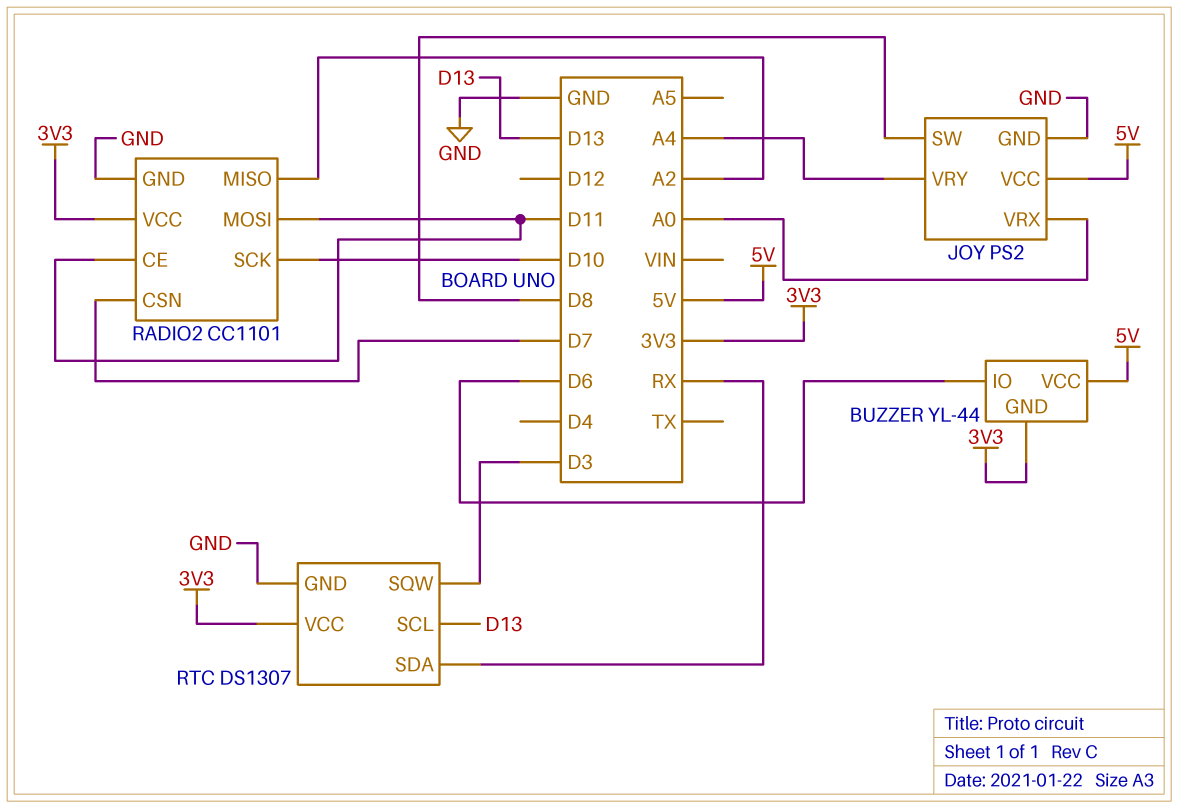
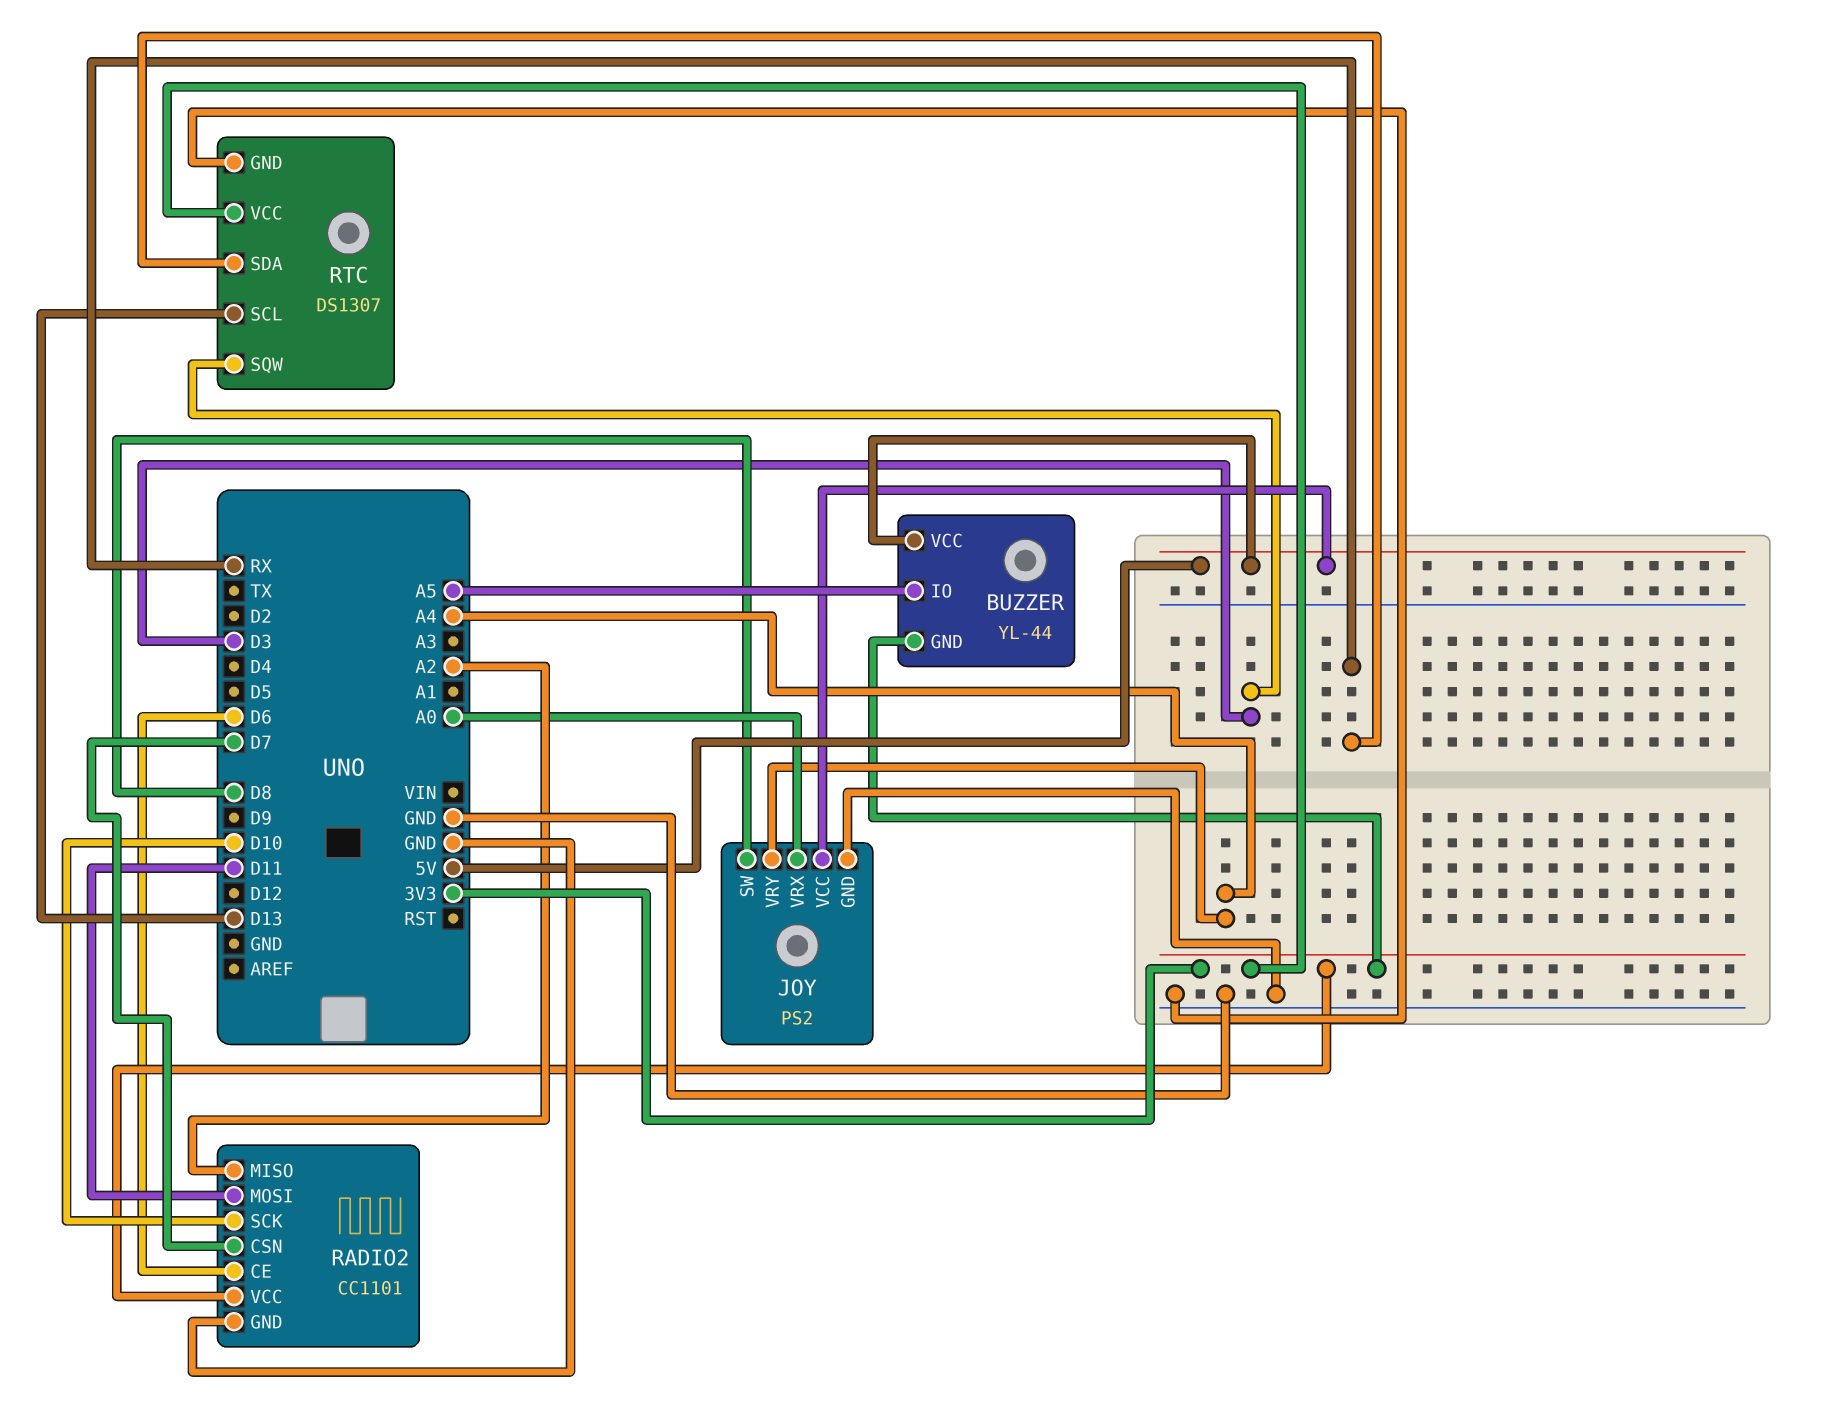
BUZZER pin IO: D6 -> A5
RADIO2 pin CE: D11 -> D6

